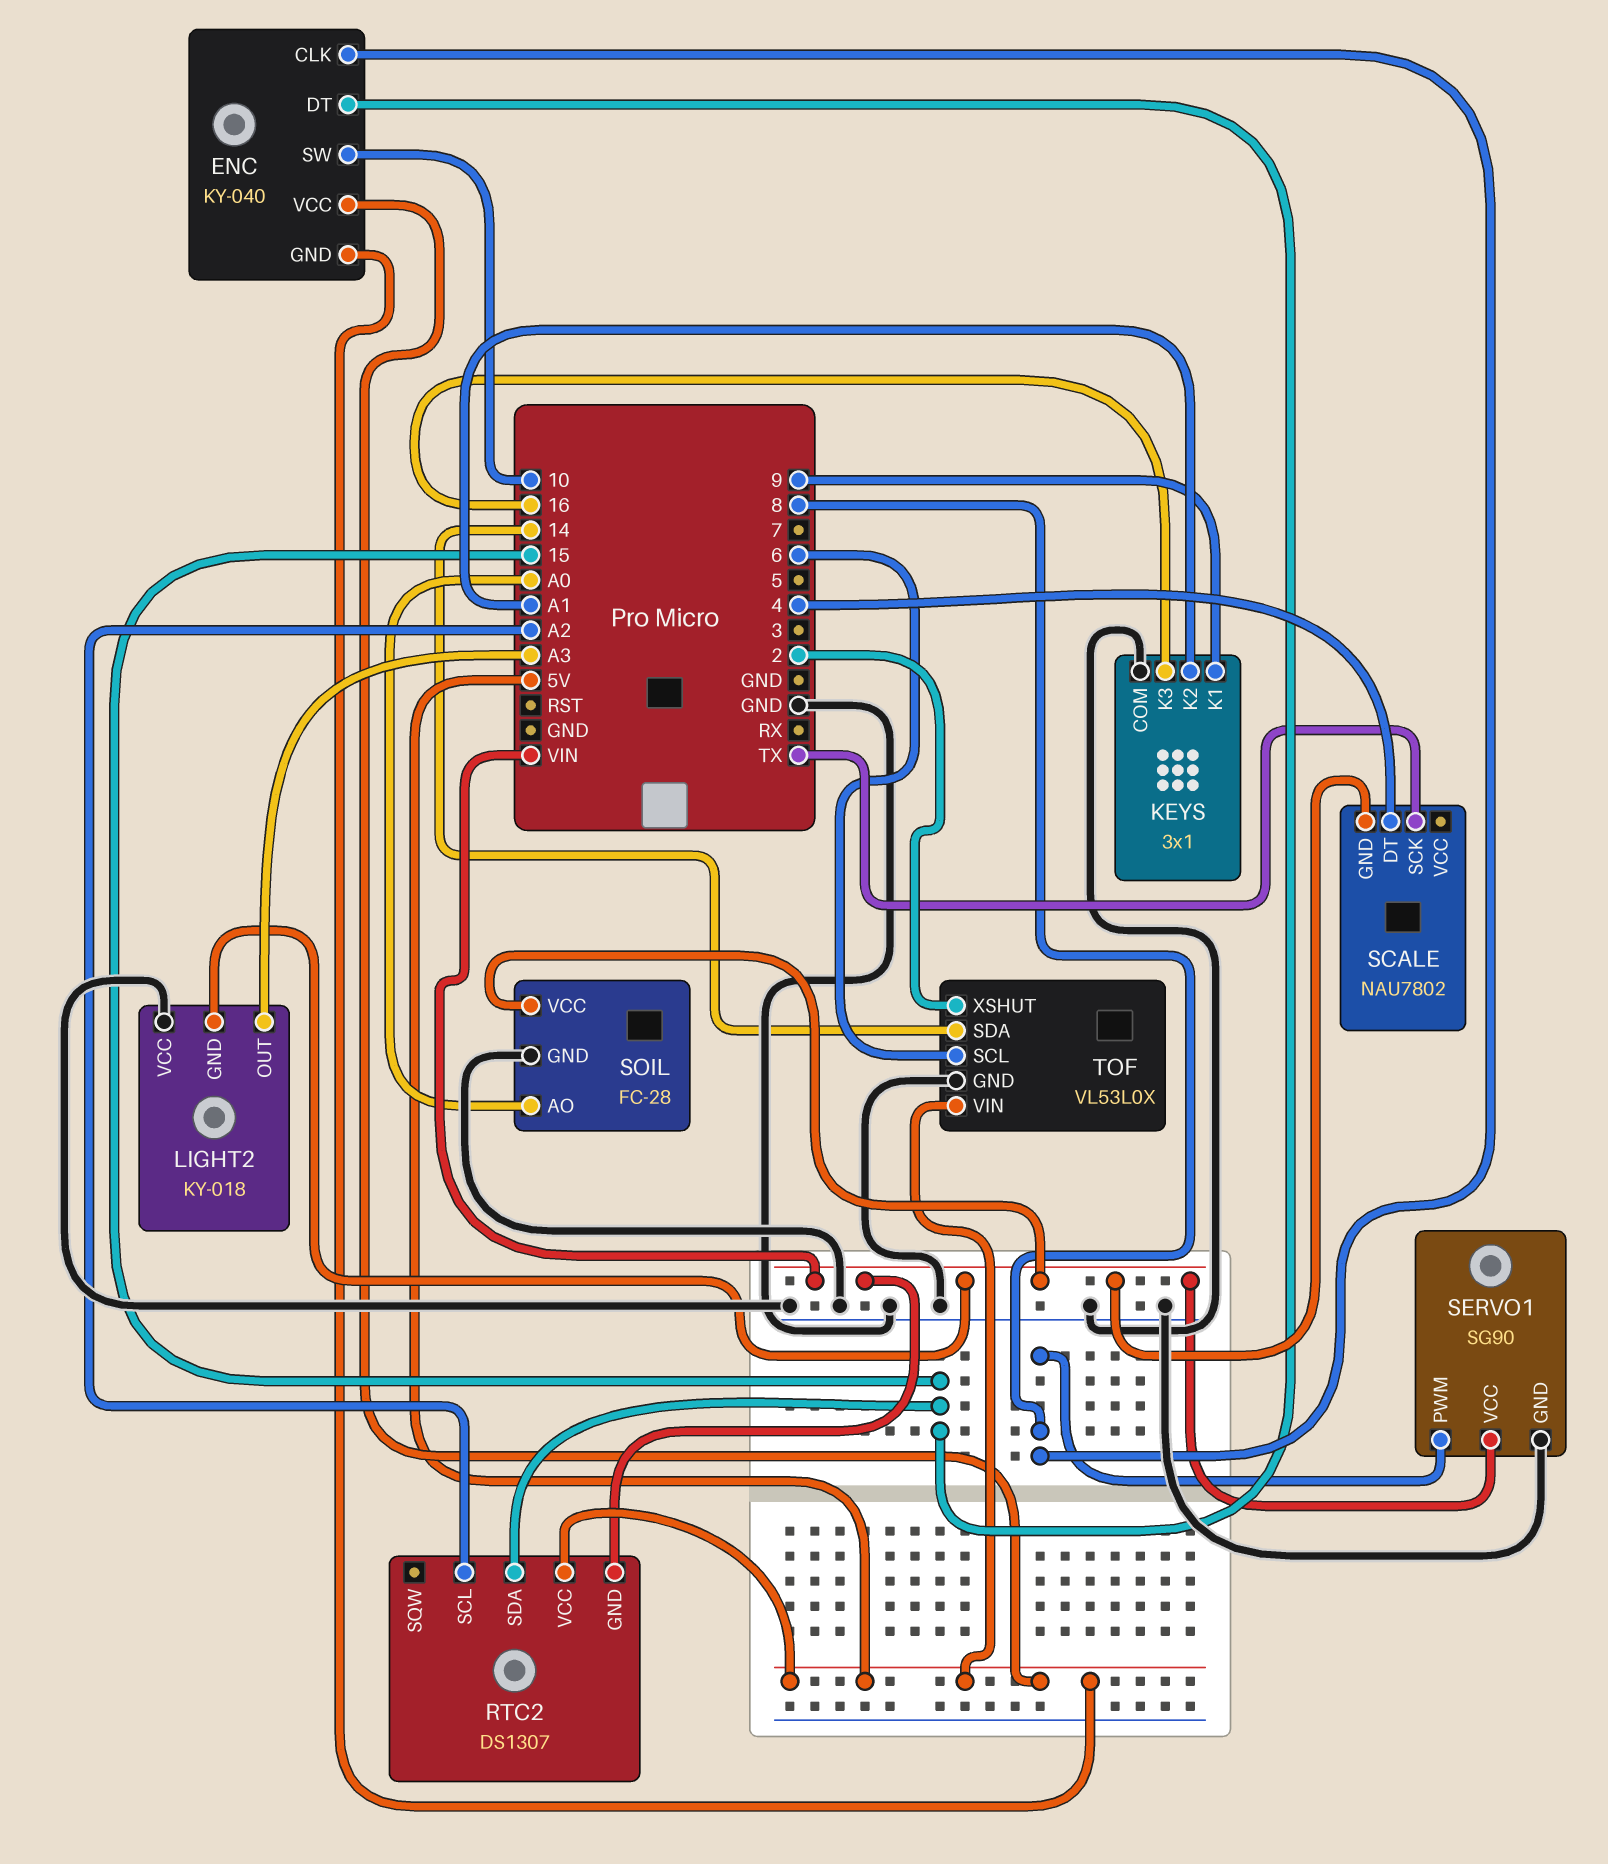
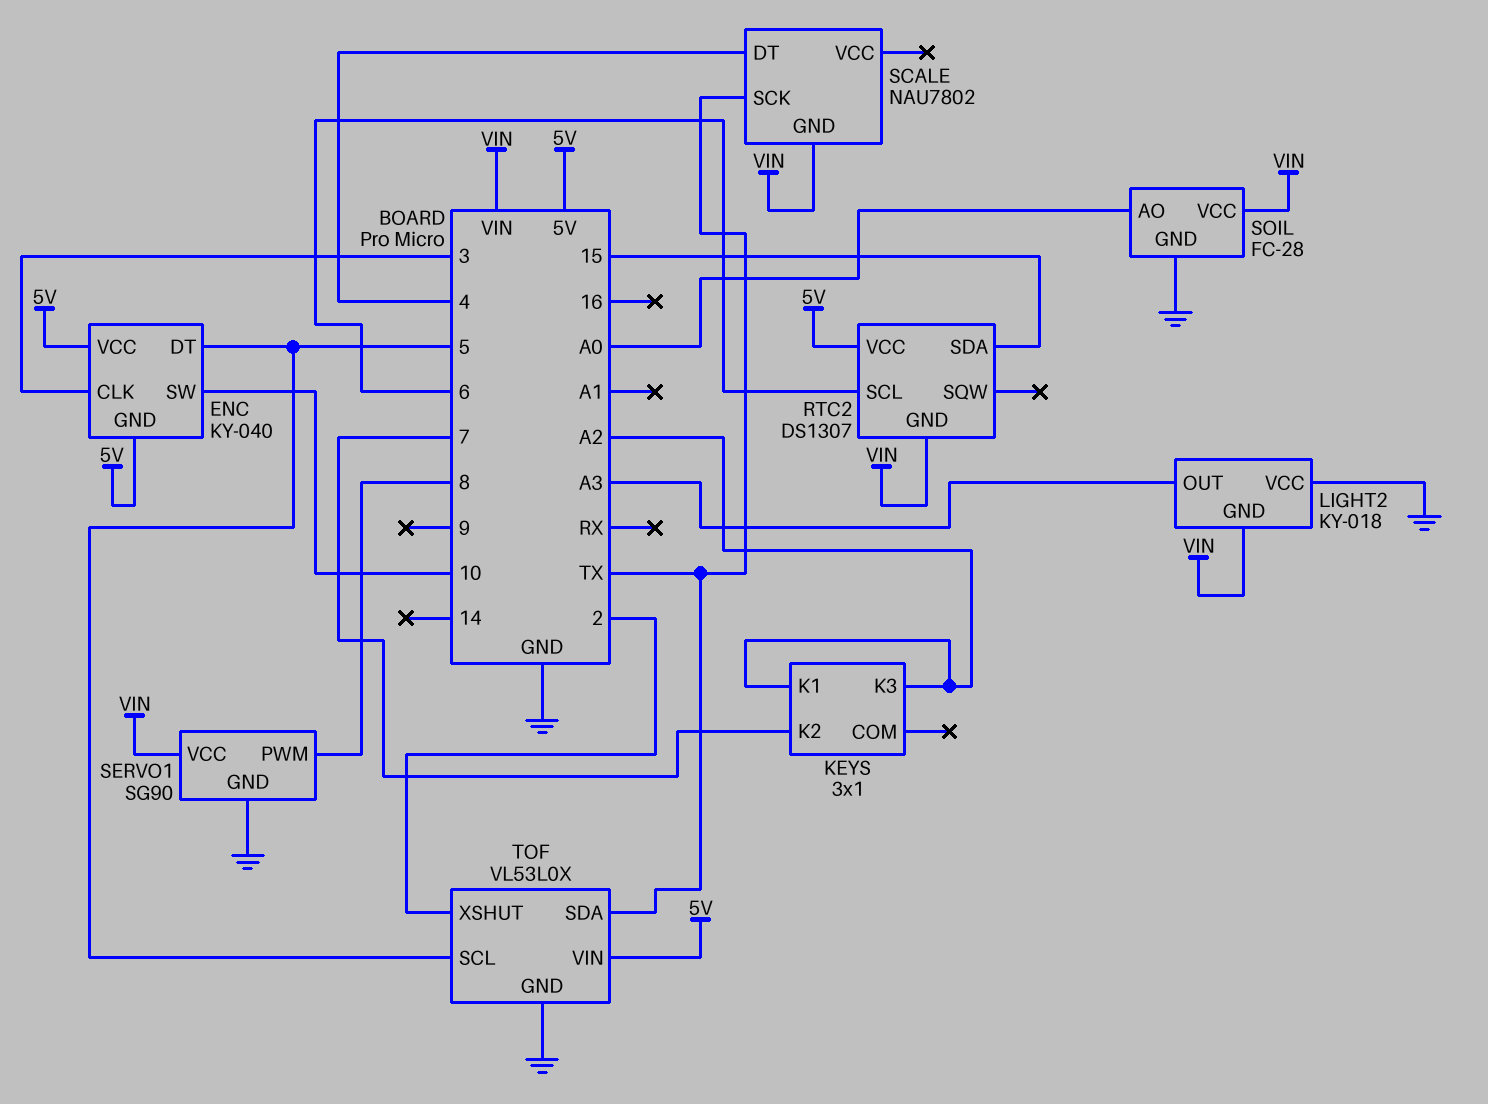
ENC pin CLK: 8 -> 3
ENC pin DT: 15 -> 5
KEYS pin COM: GND -> none
KEYS pin K1: 9 -> A2
KEYS pin K2: A1 -> 7
KEYS pin K3: 16 -> A2
RTC2 pin SCL: A2 -> 6
TOF pin SCL: 6 -> 5
TOF pin SDA: 14 -> TX

